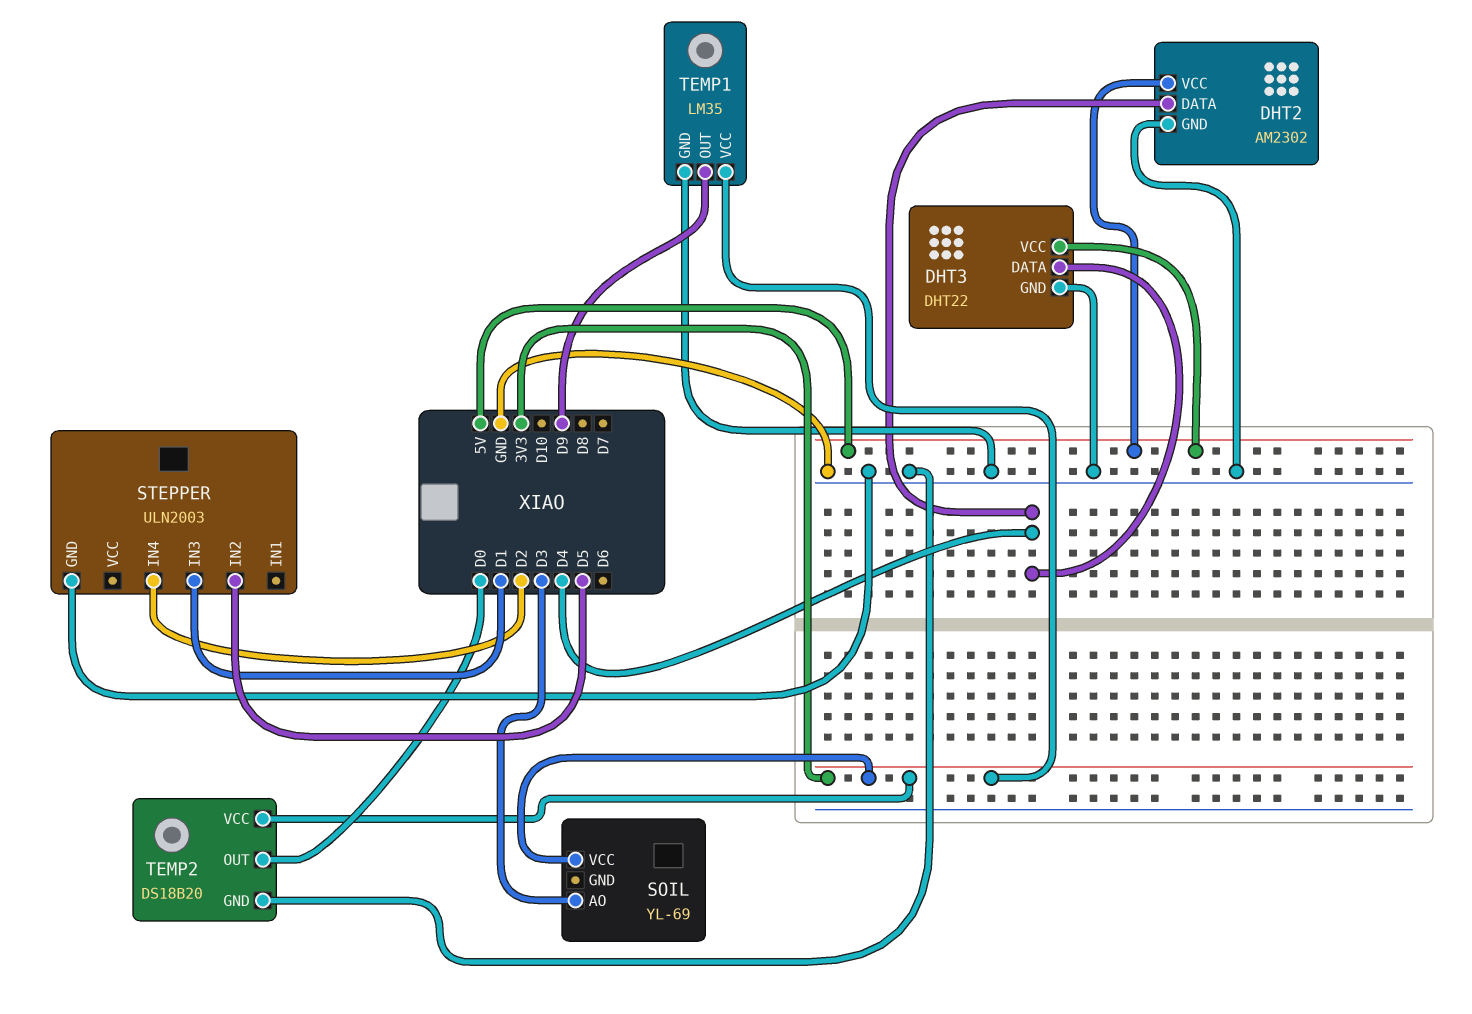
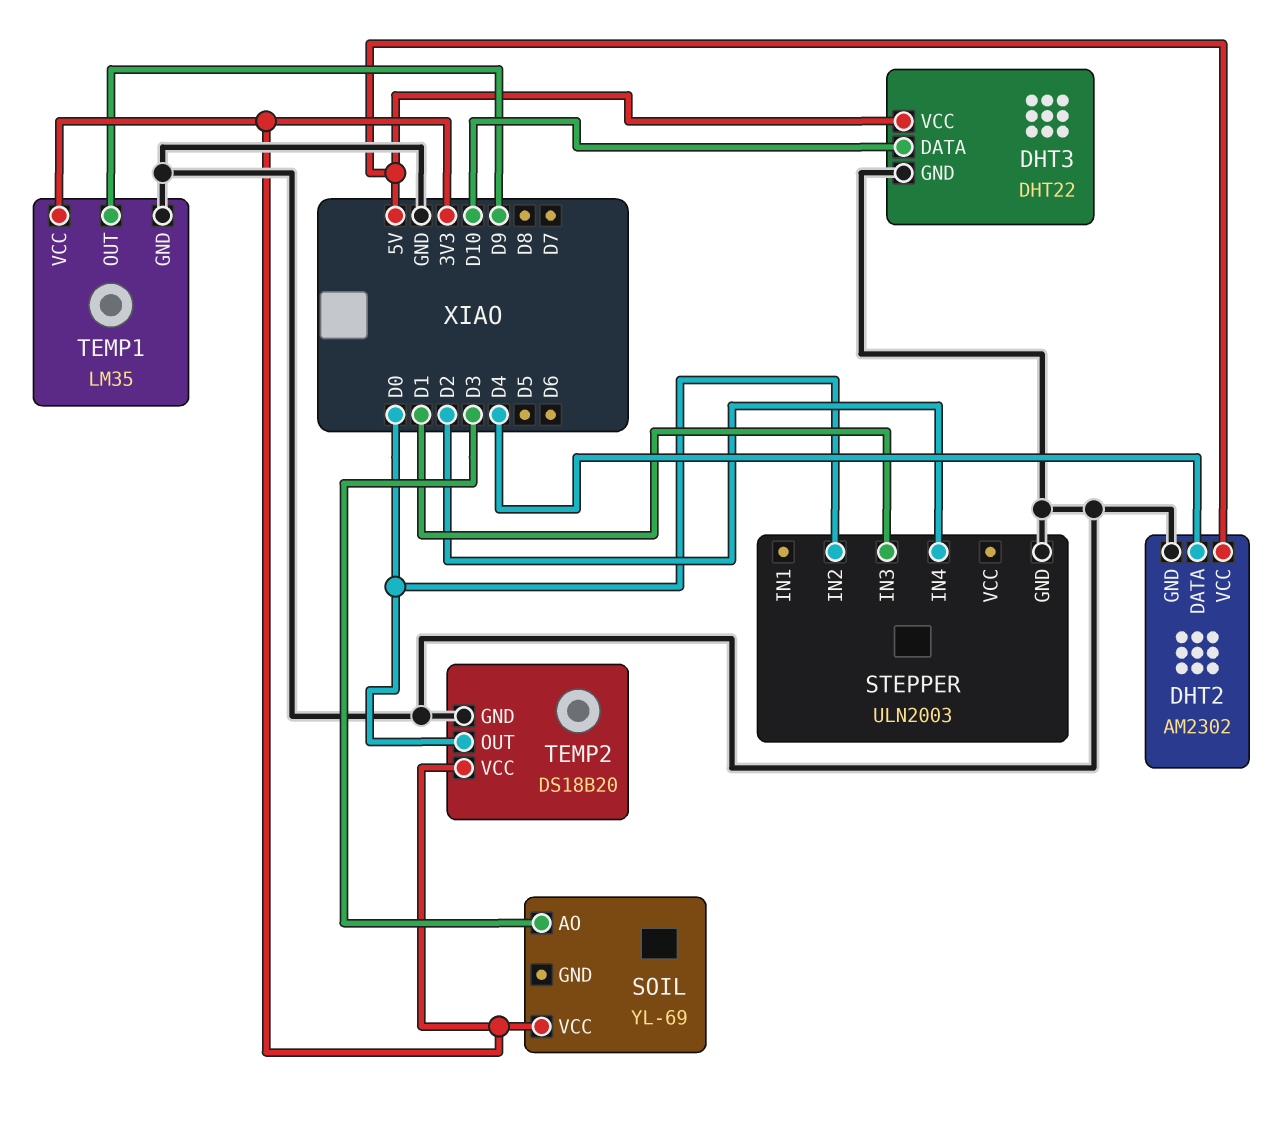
DHT3 pin DATA: D4 -> D10
STEPPER pin IN2: D5 -> D0

